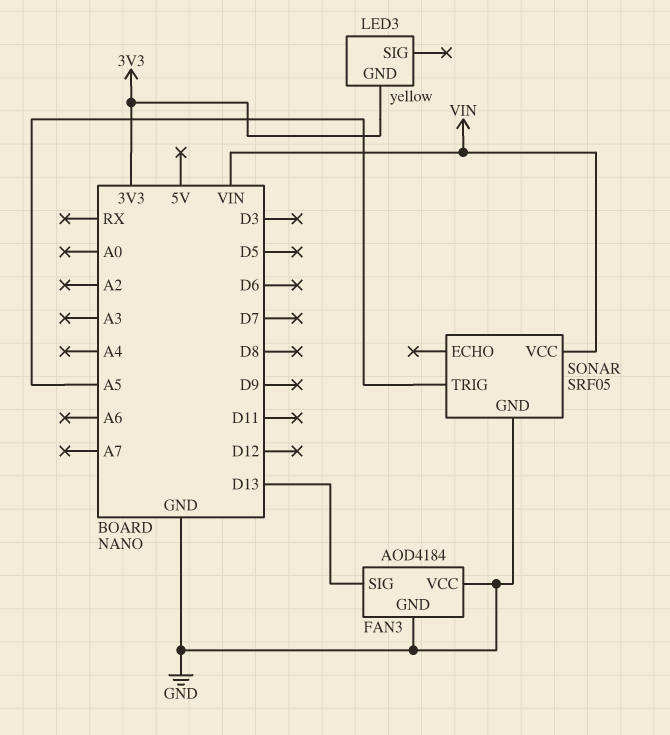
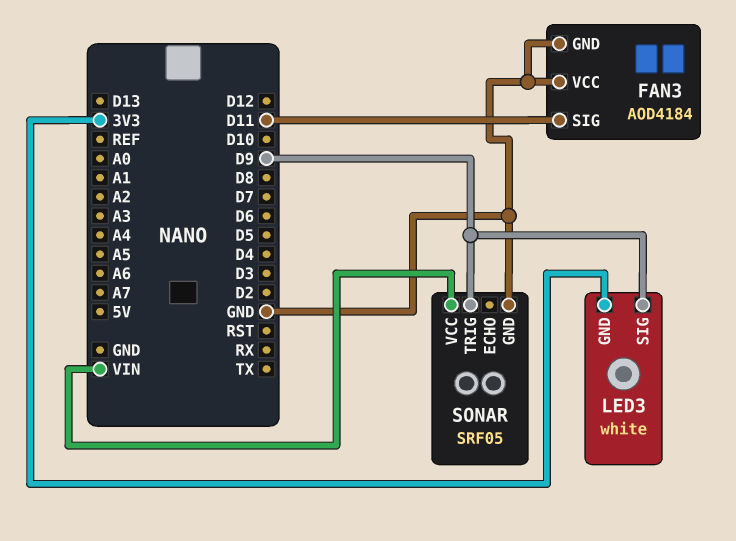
FAN3 pin SIG: D13 -> D11
LED3: yellow -> white
LED3 pin SIG: none -> D9
SONAR pin TRIG: A5 -> D9

